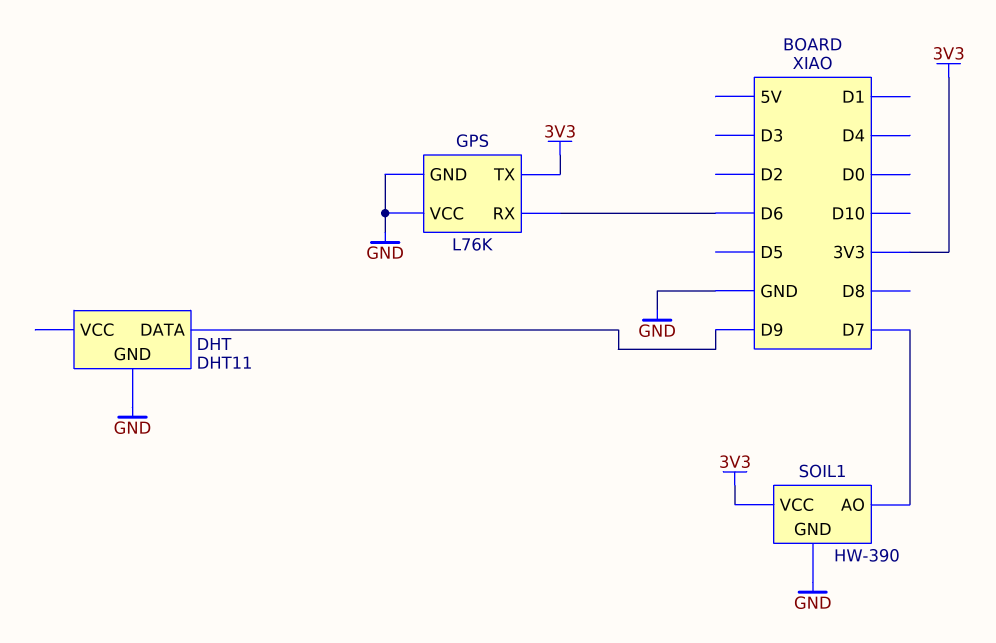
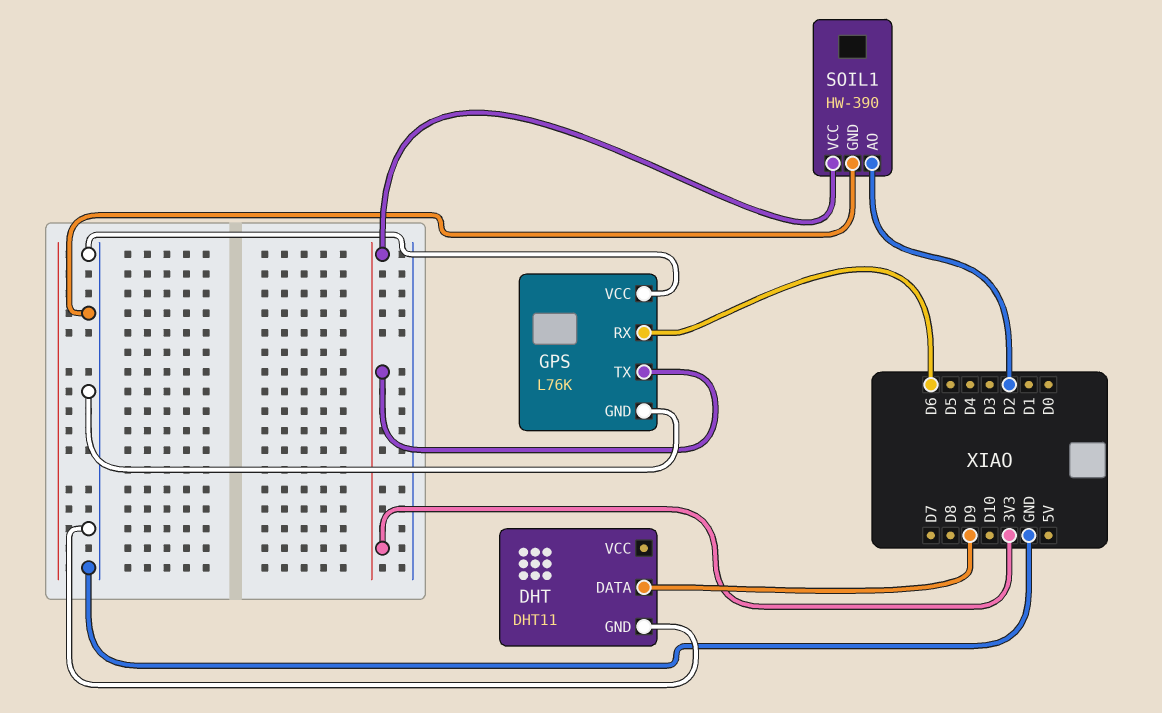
SOIL1 pin AO: D7 -> D2

